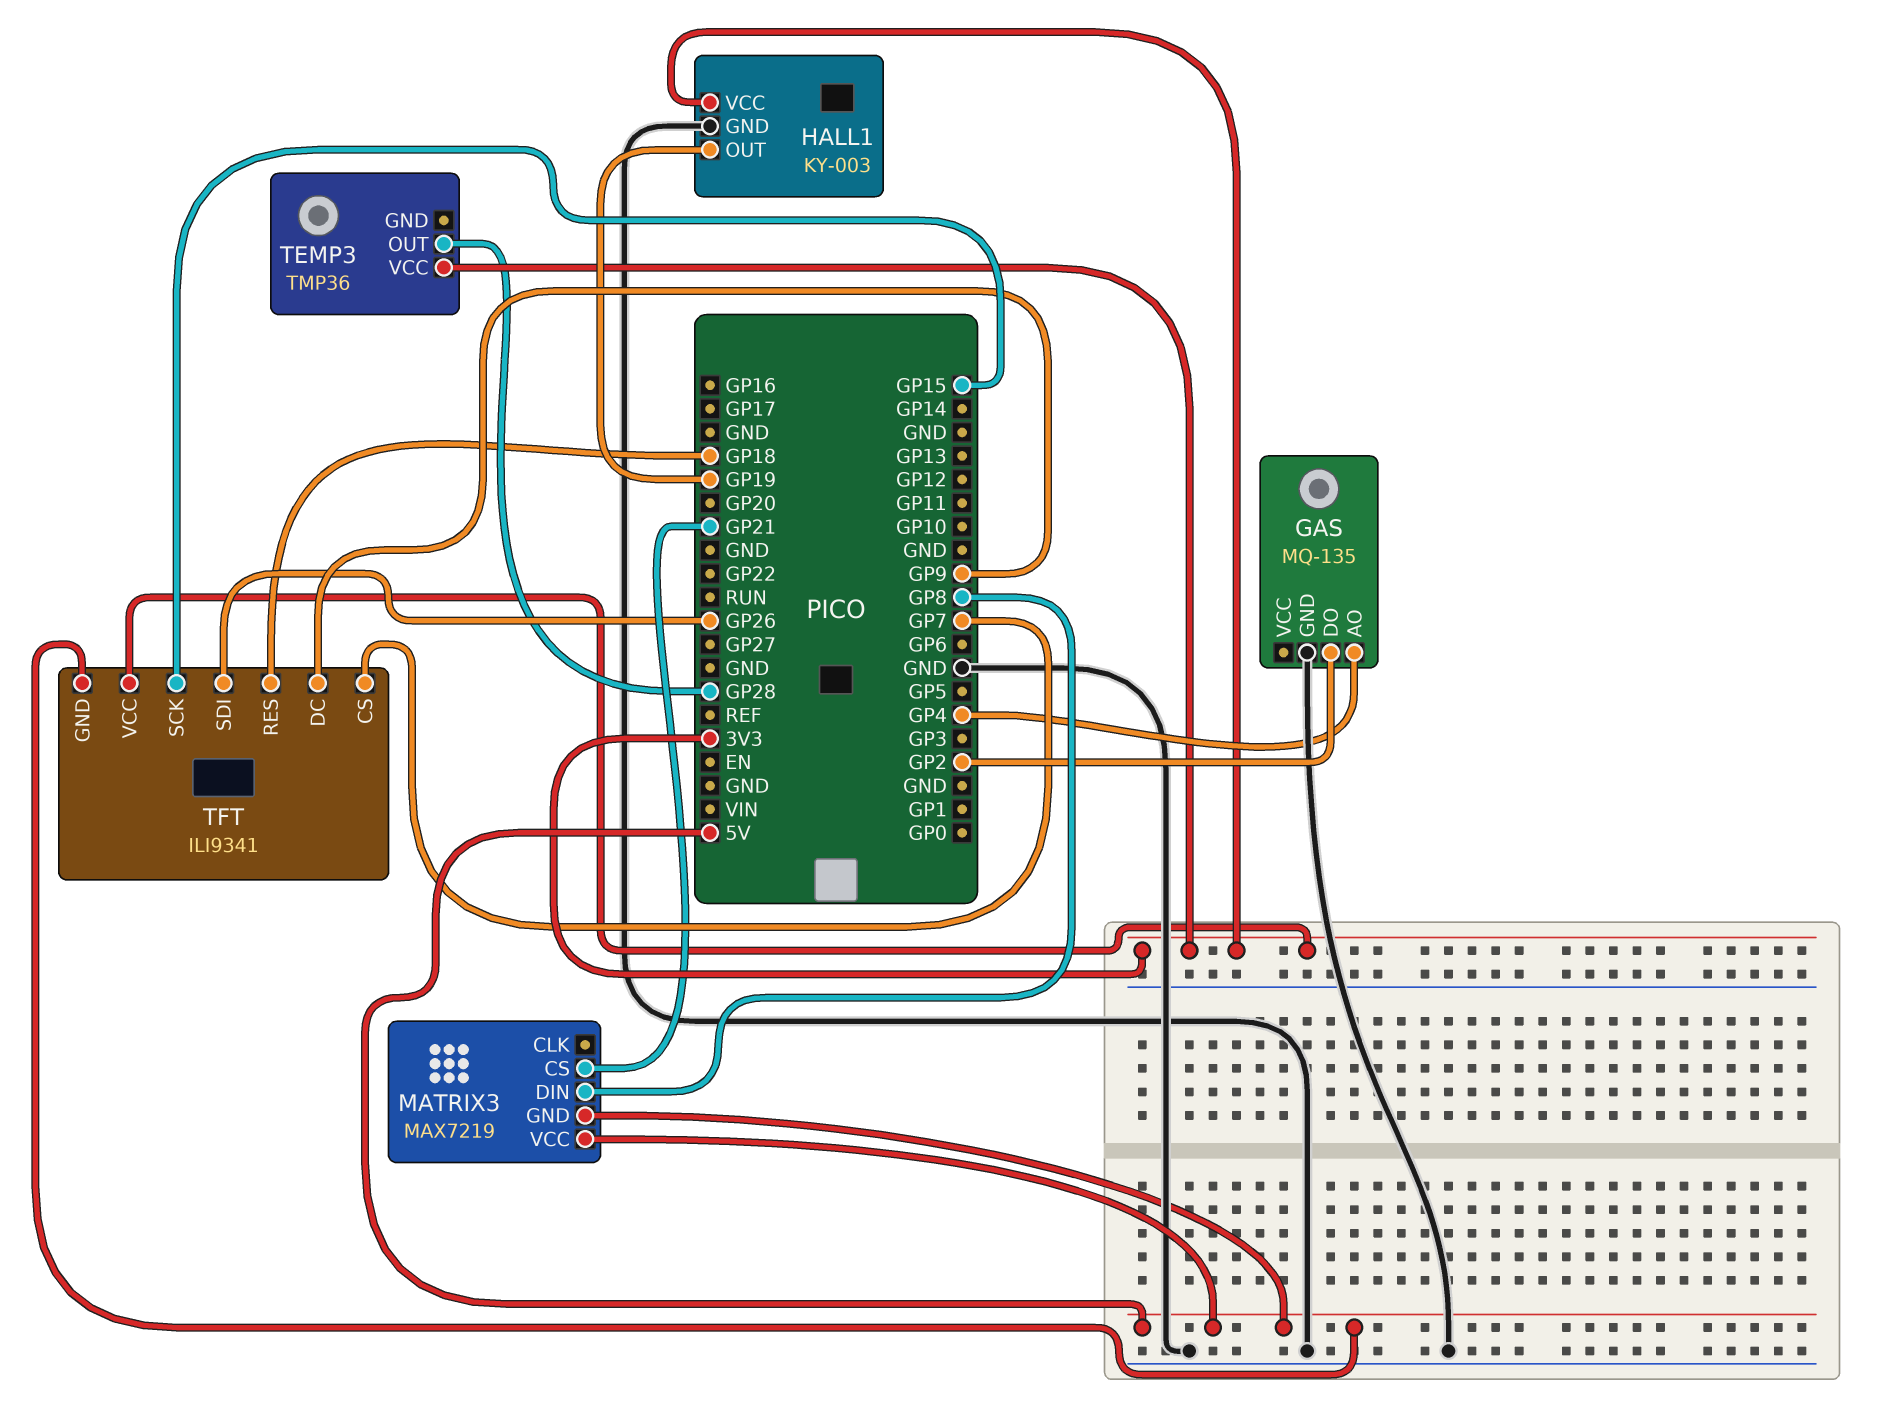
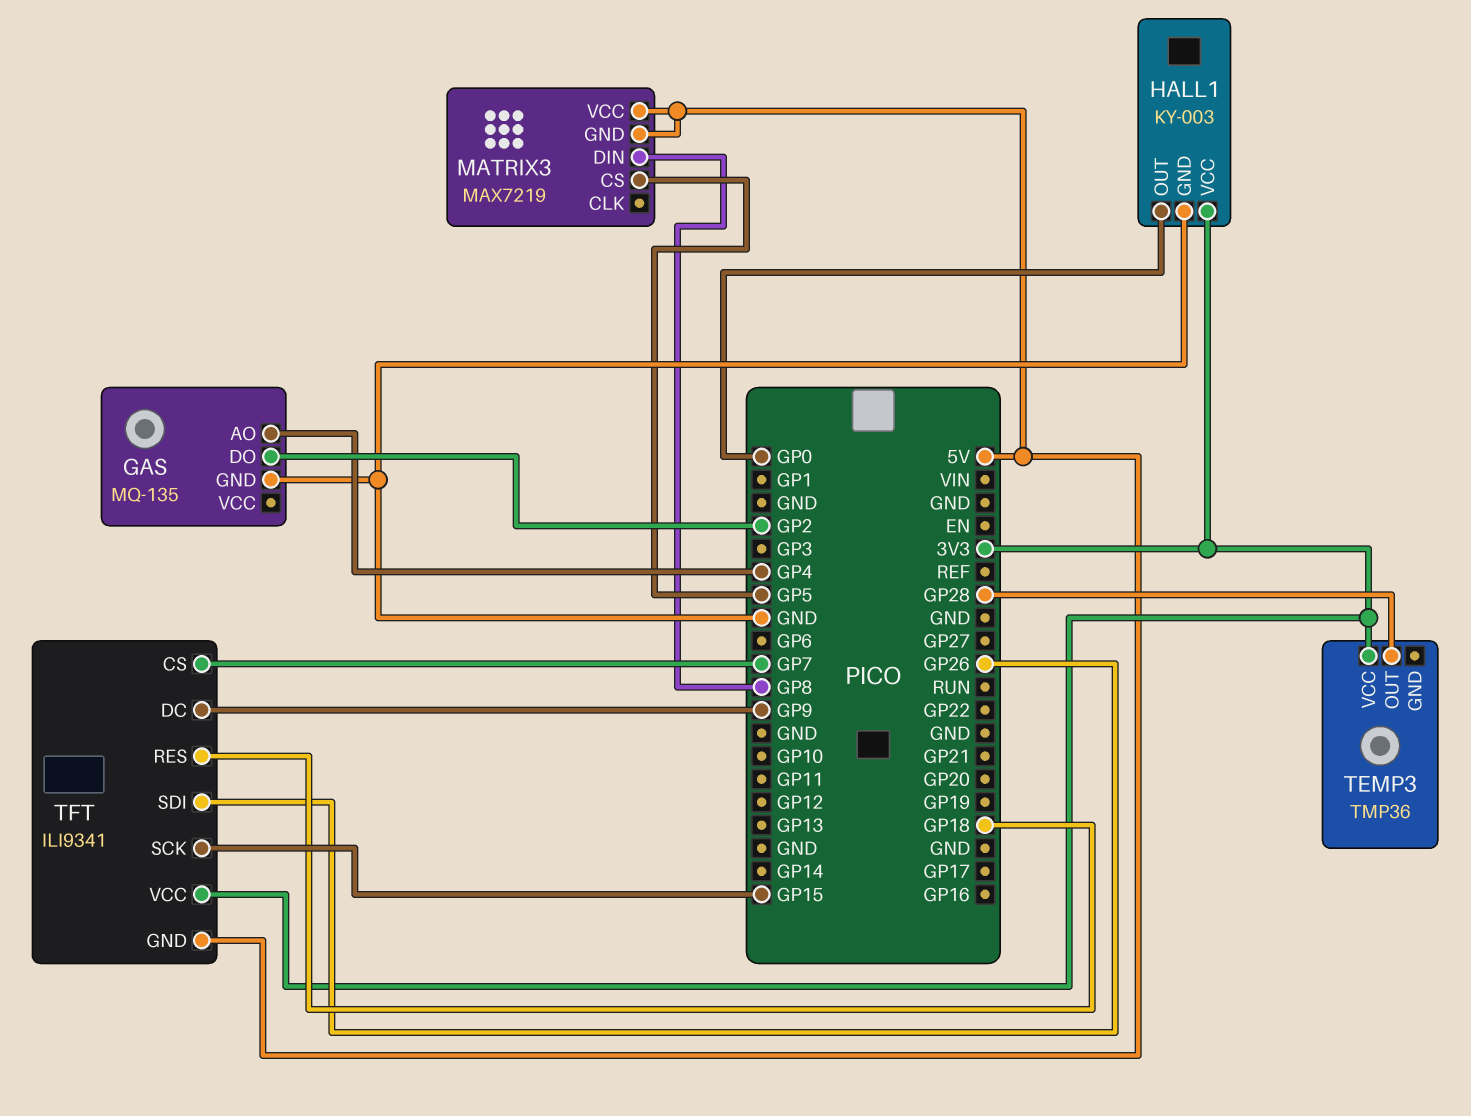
HALL1 pin OUT: GP19 -> GP0
MATRIX3 pin CS: GP21 -> GP5

